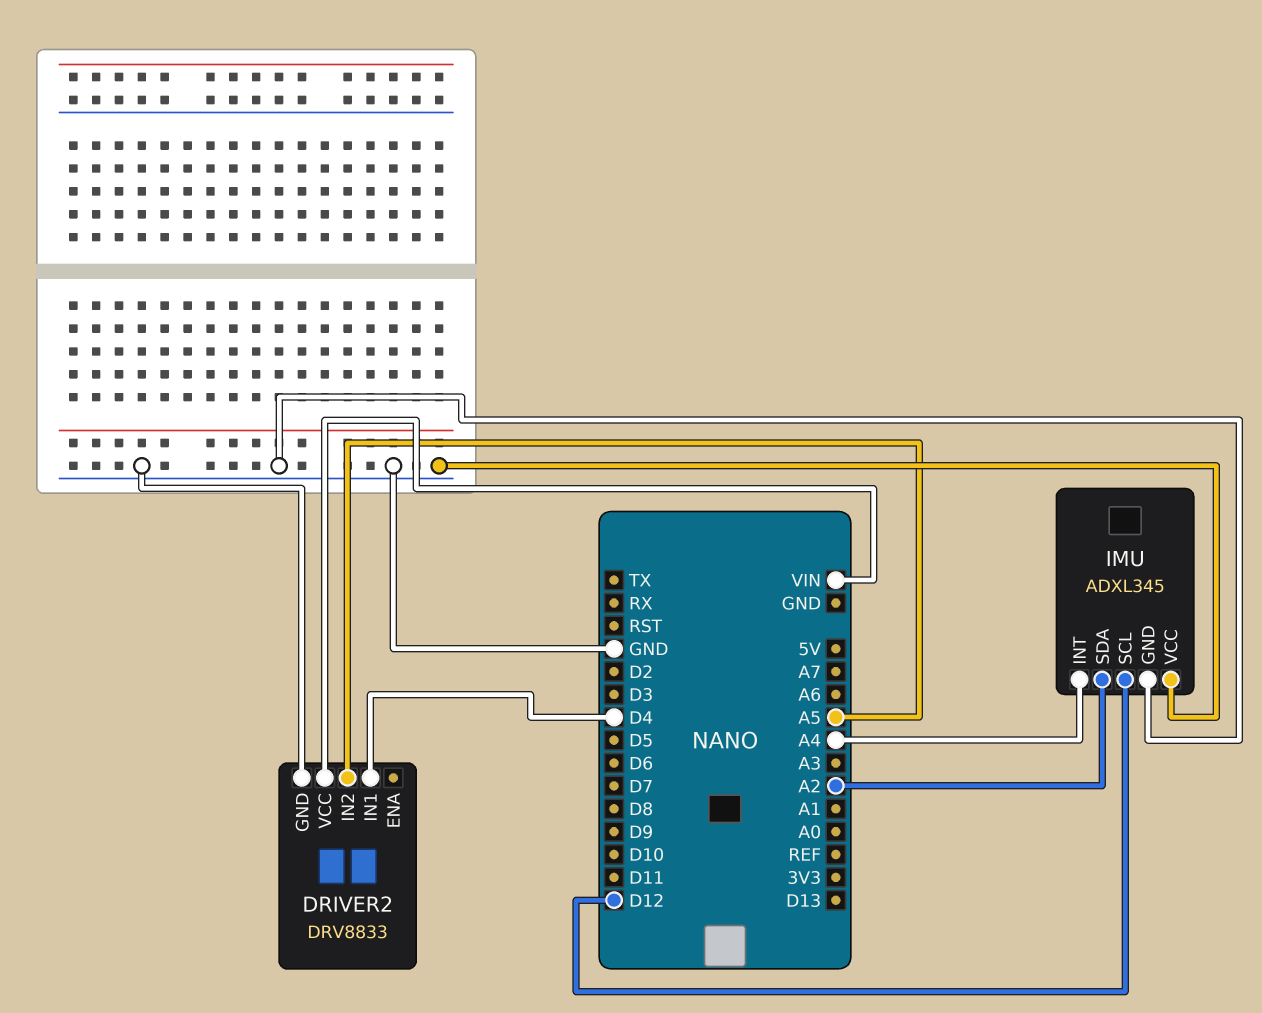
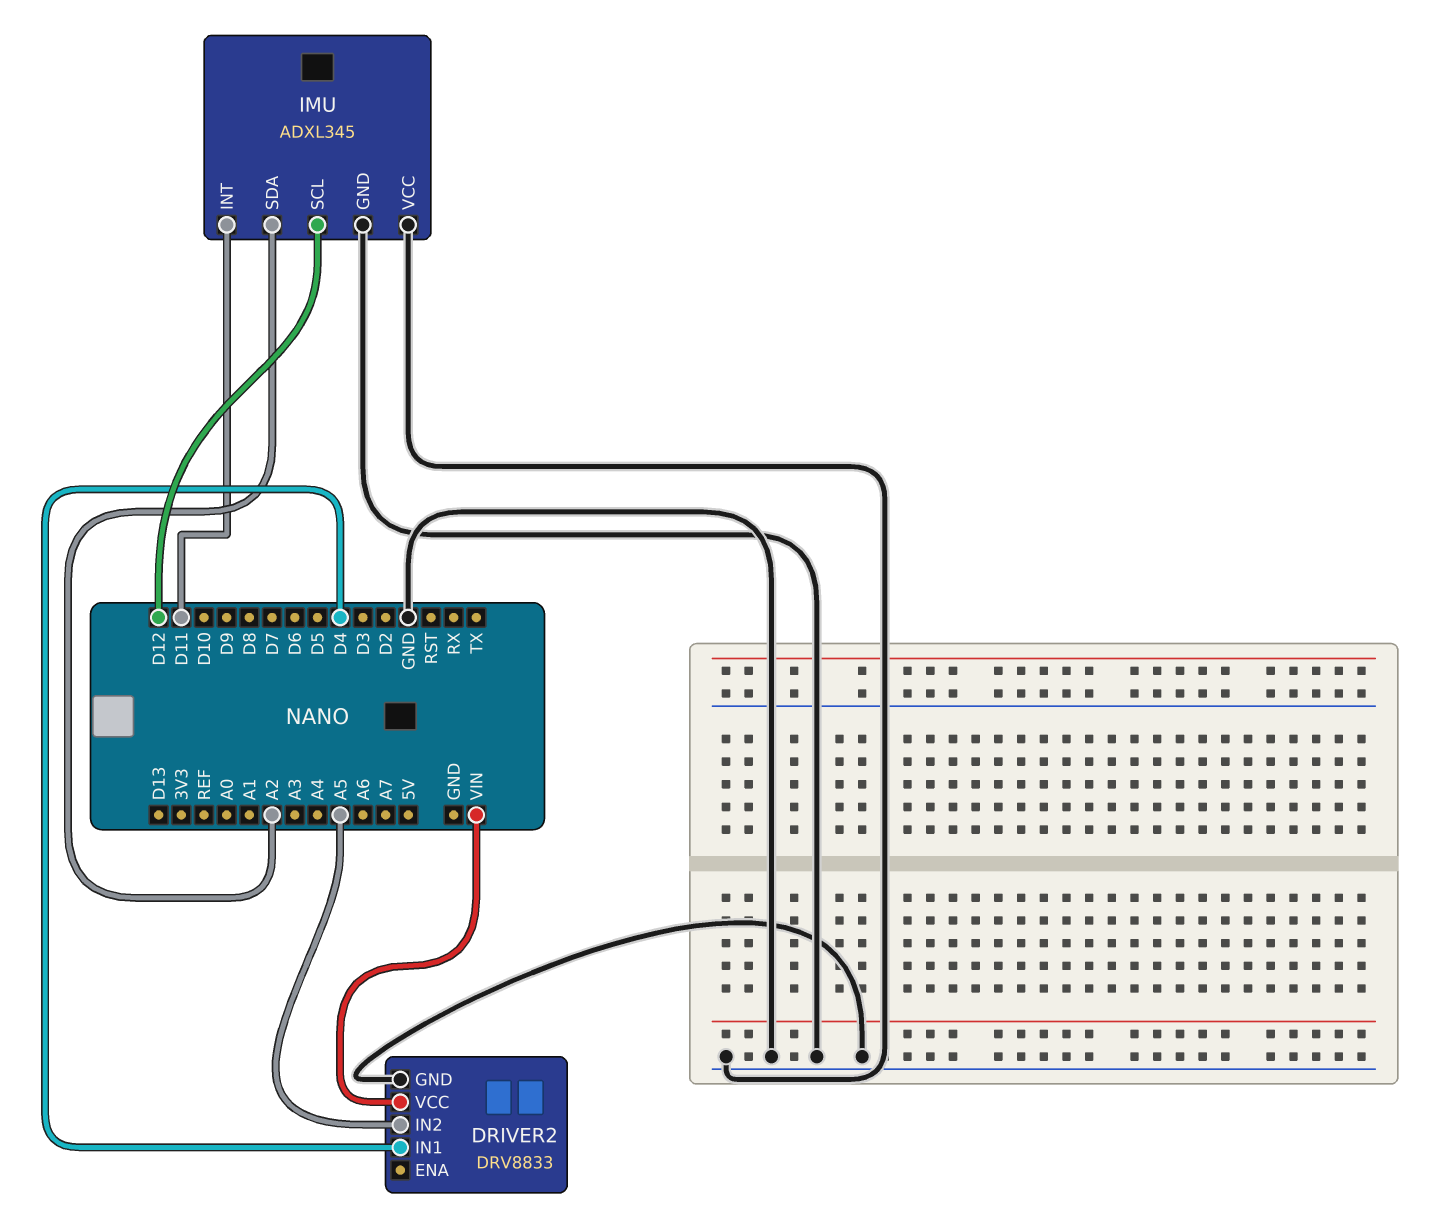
IMU pin INT: A4 -> D11

